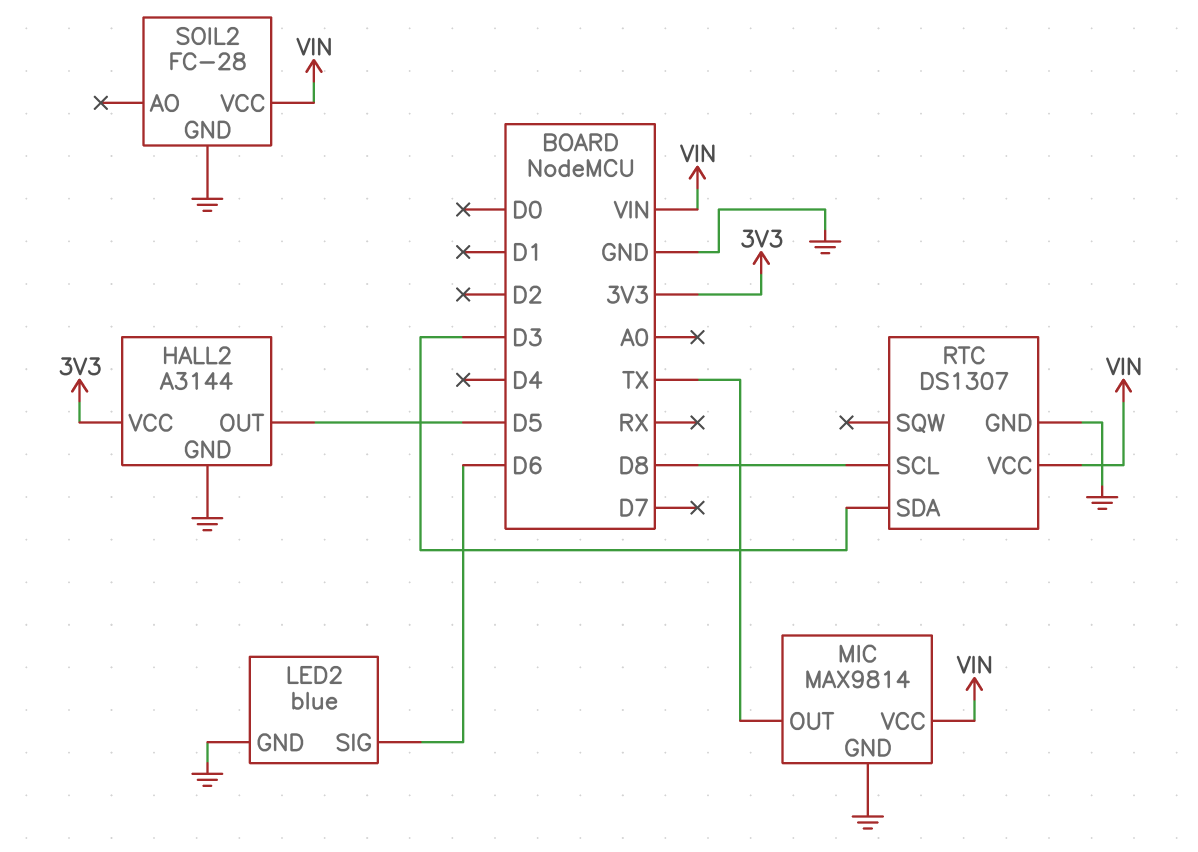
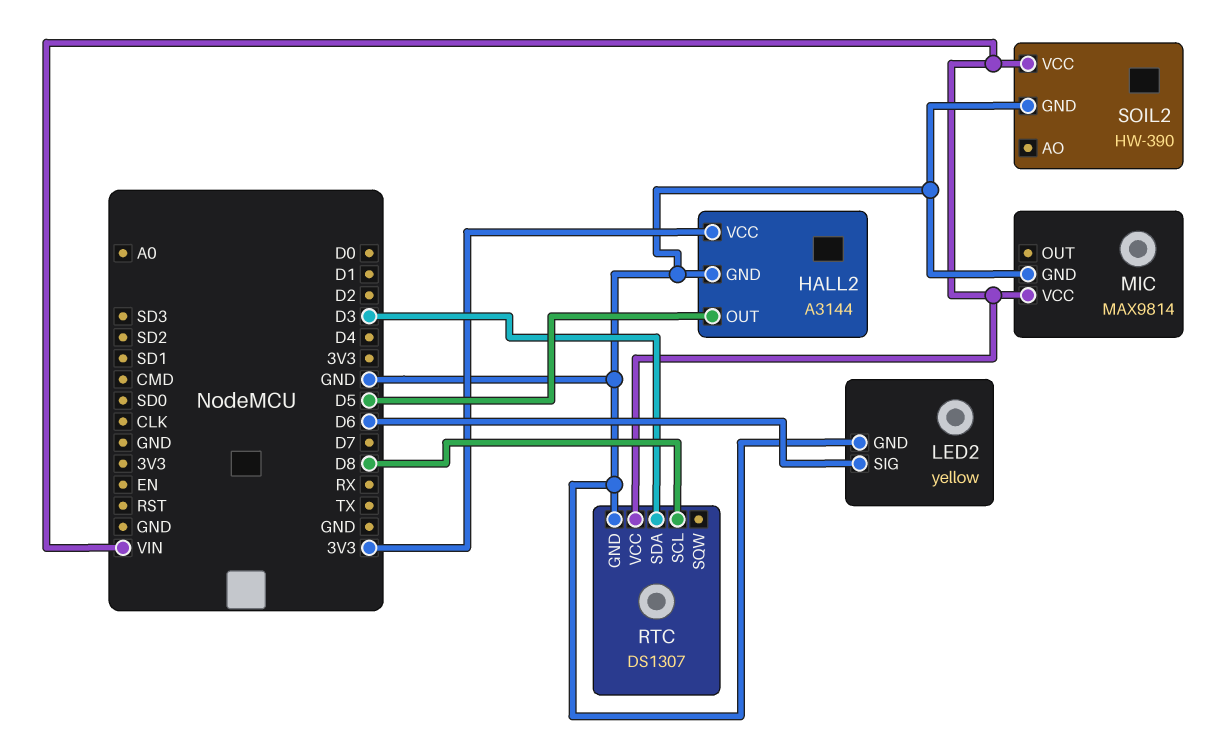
LED2: blue -> yellow
MIC pin OUT: TX -> none
SOIL2: FC-28 -> HW-390

